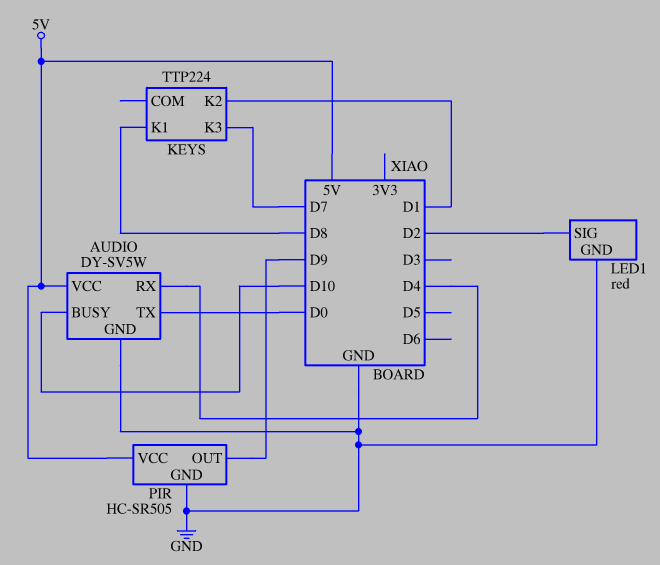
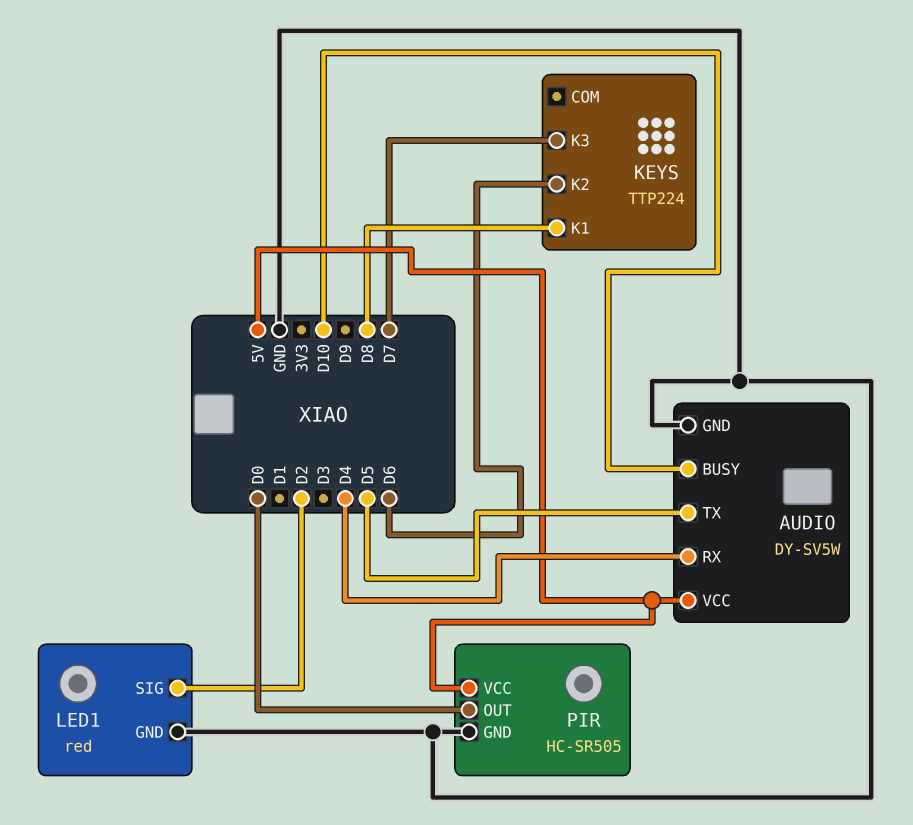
AUDIO pin TX: D0 -> D5
KEYS pin K2: D1 -> D6
PIR pin OUT: D9 -> D0

